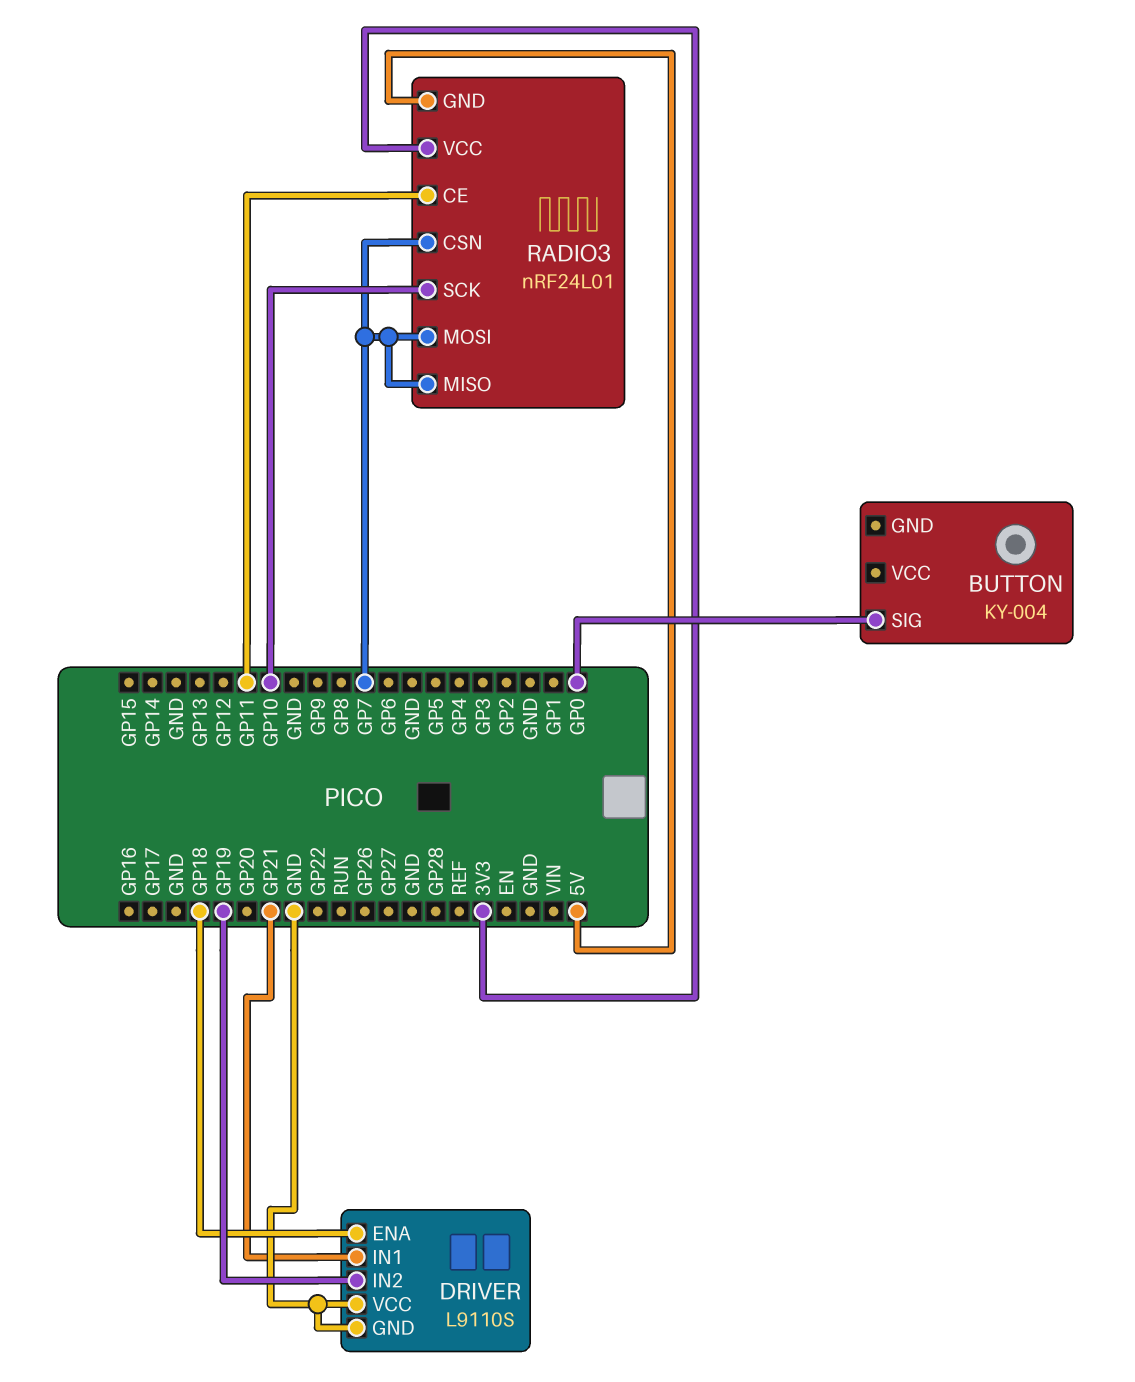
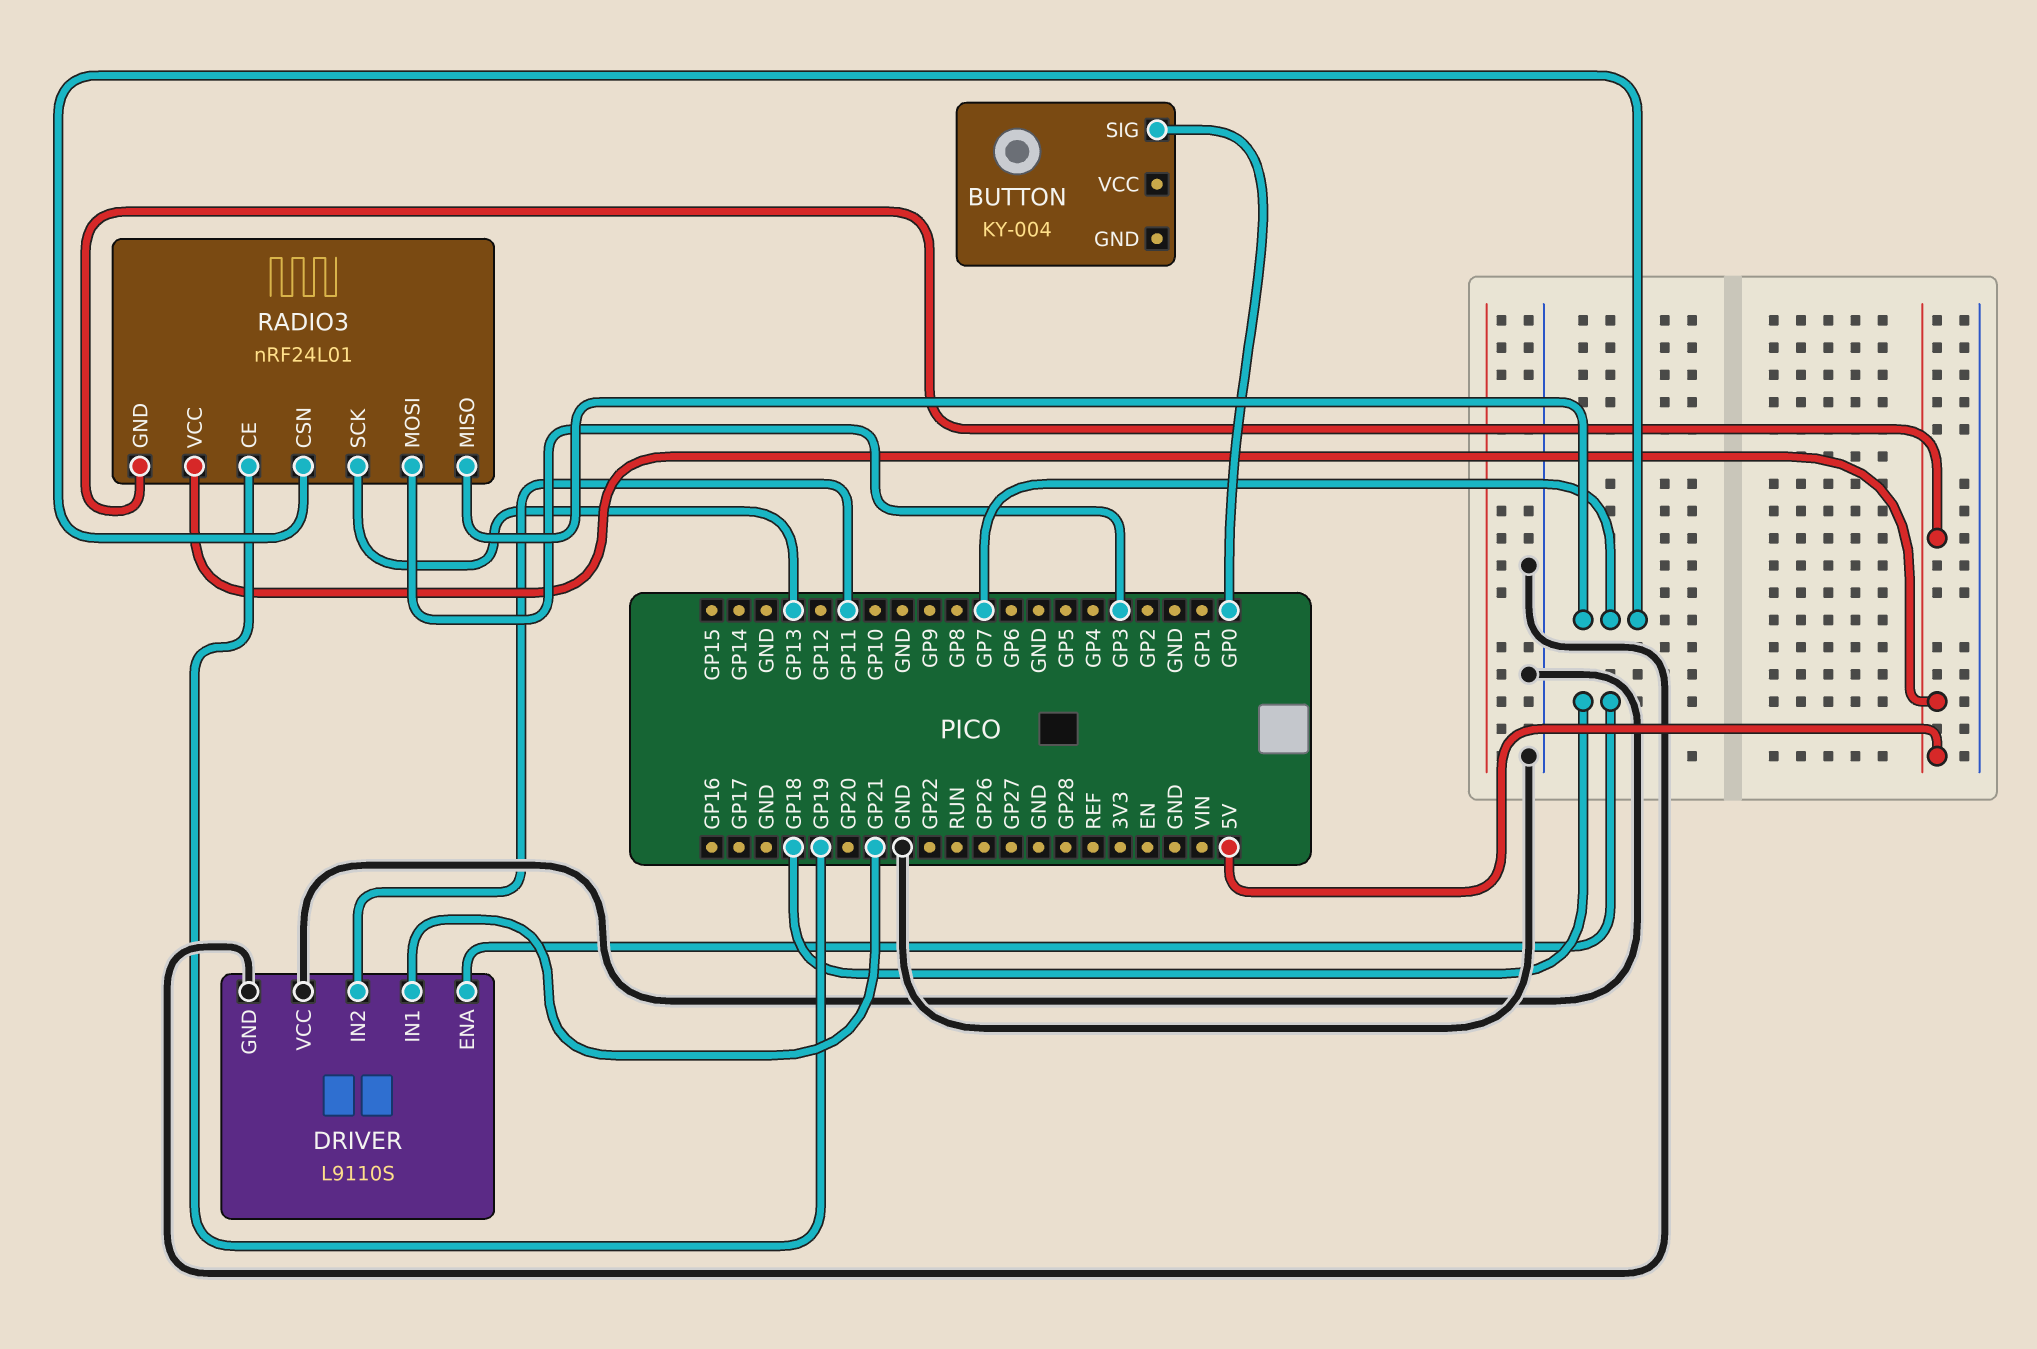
DRIVER pin IN2: GP19 -> GP11
RADIO3 pin CE: GP11 -> GP19
RADIO3 pin MOSI: GP7 -> GP3
RADIO3 pin SCK: GP10 -> GP13
RADIO3 pin VCC: 3V3 -> 5V

